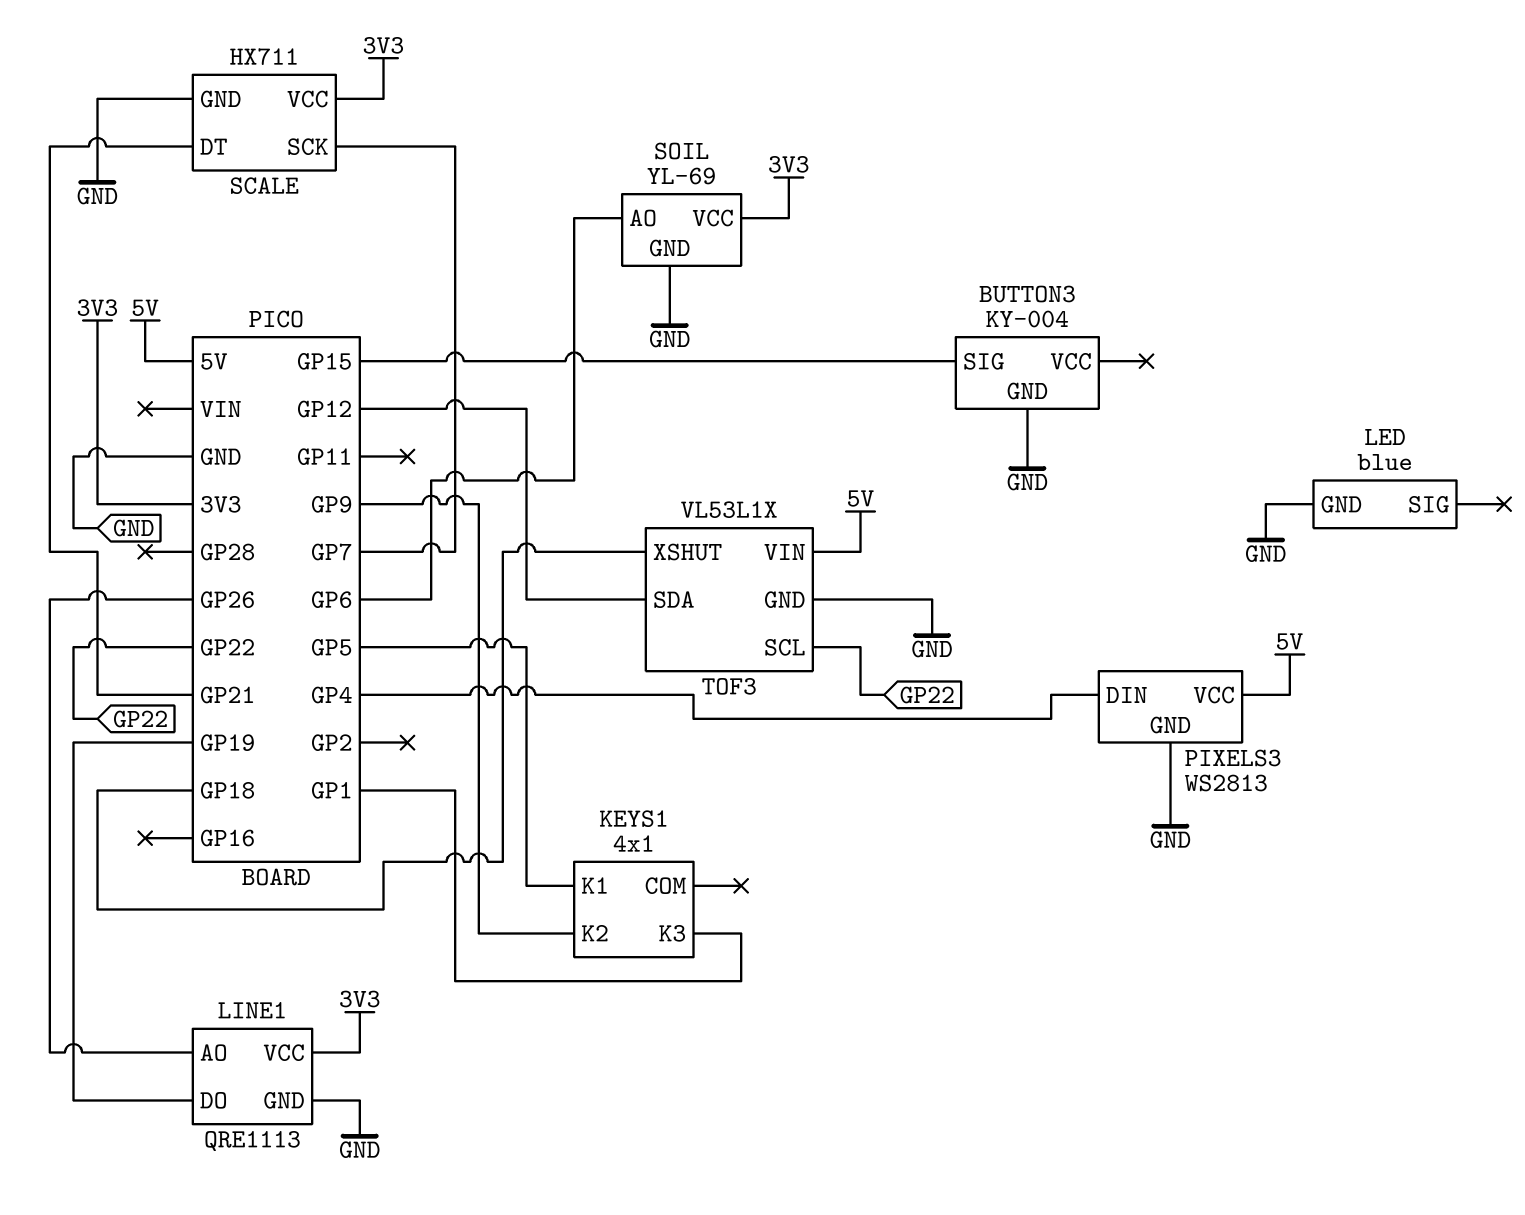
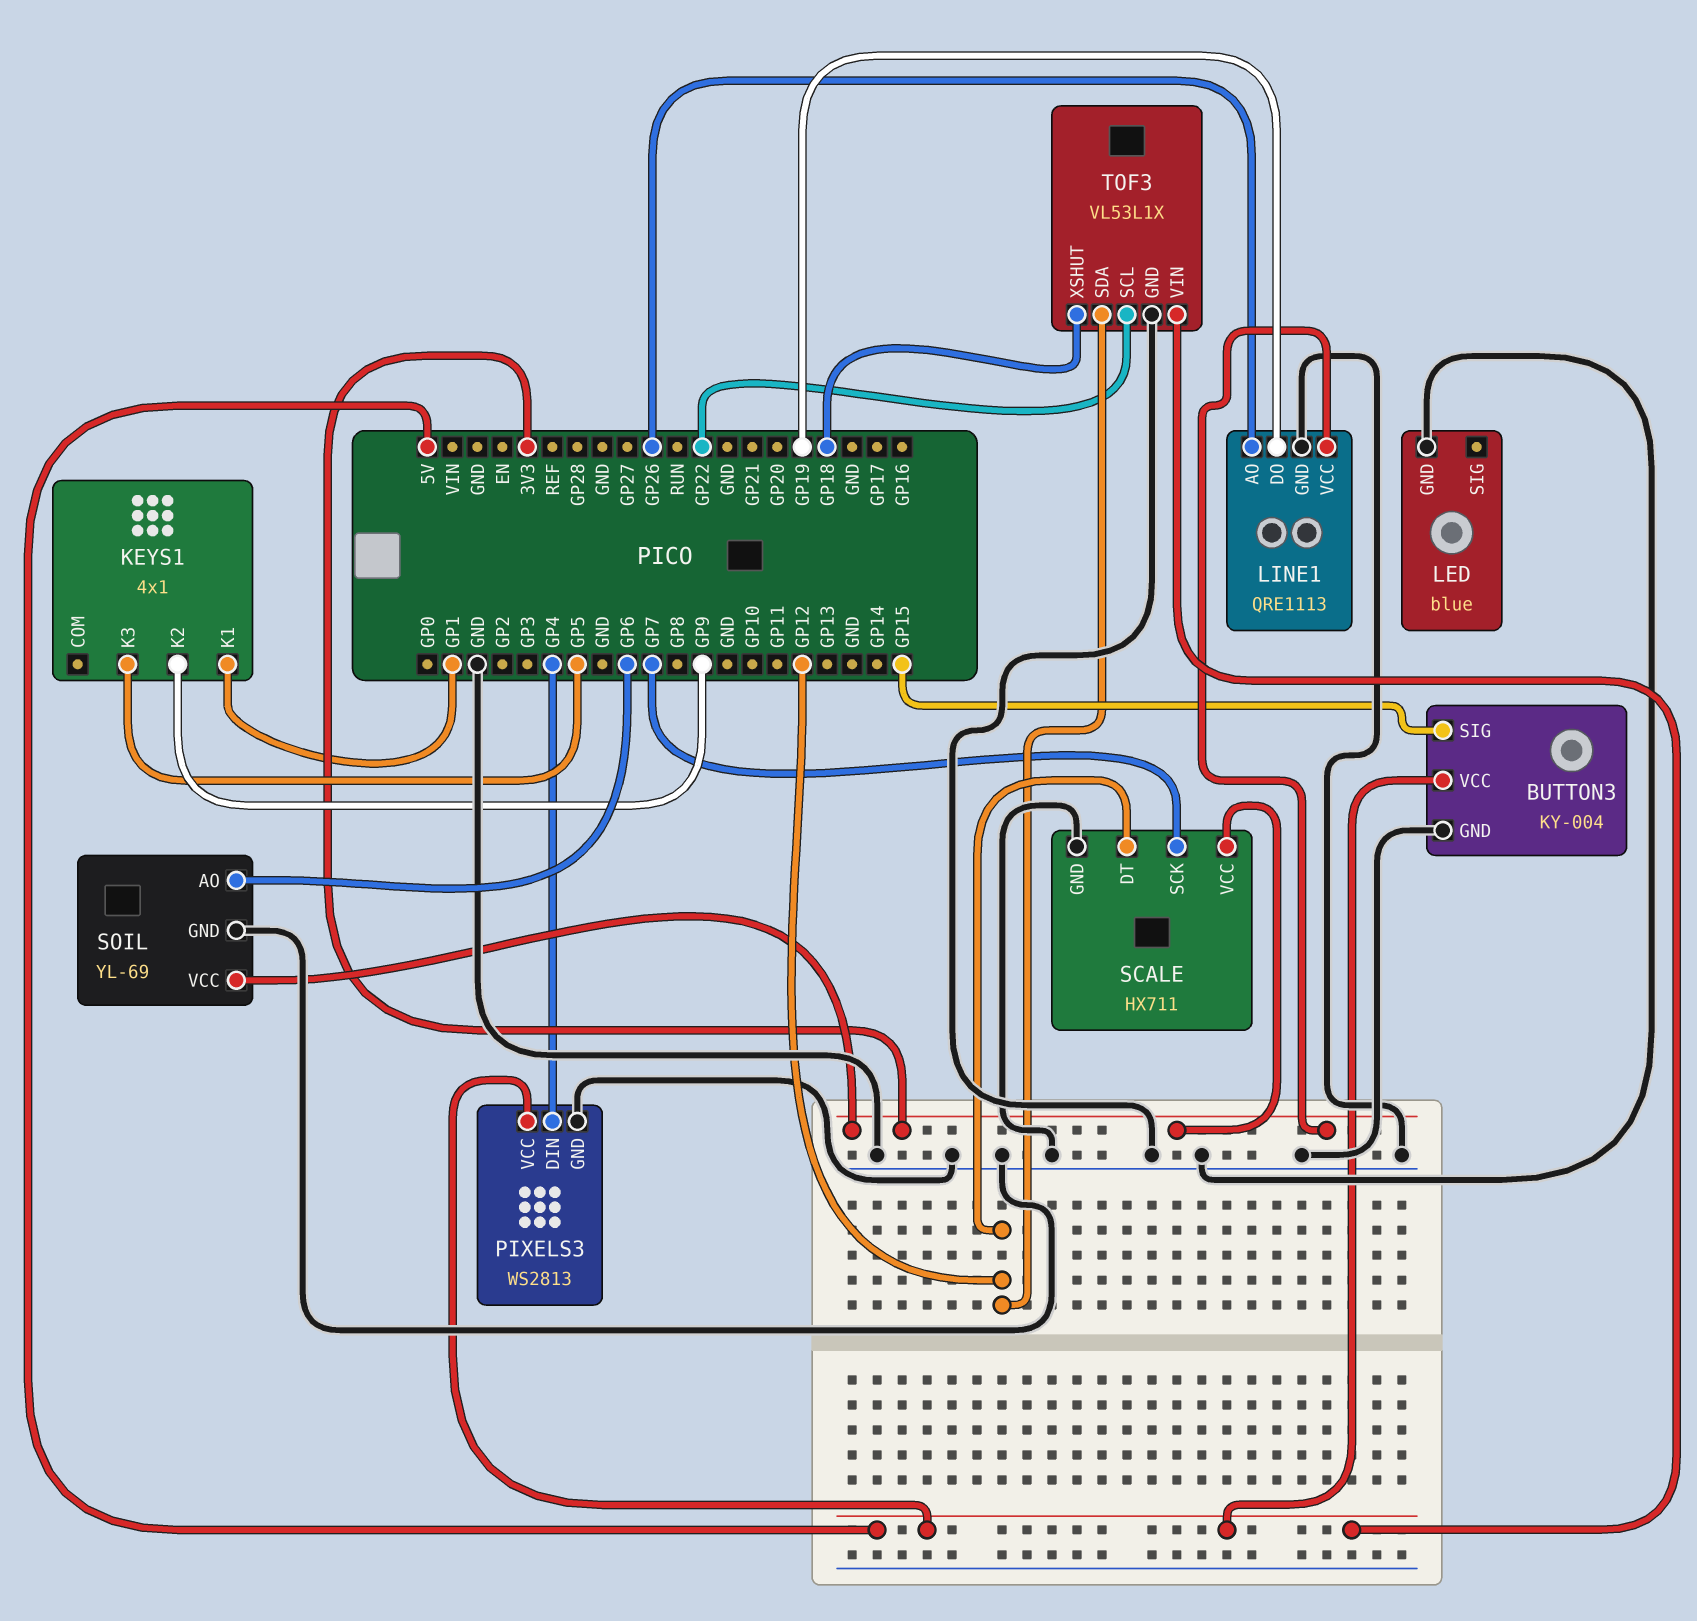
BUTTON3 pin VCC: none -> 5V
KEYS1 pin K1: GP5 -> GP1
KEYS1 pin K3: GP1 -> GP5
SCALE pin DT: GP21 -> GP12

